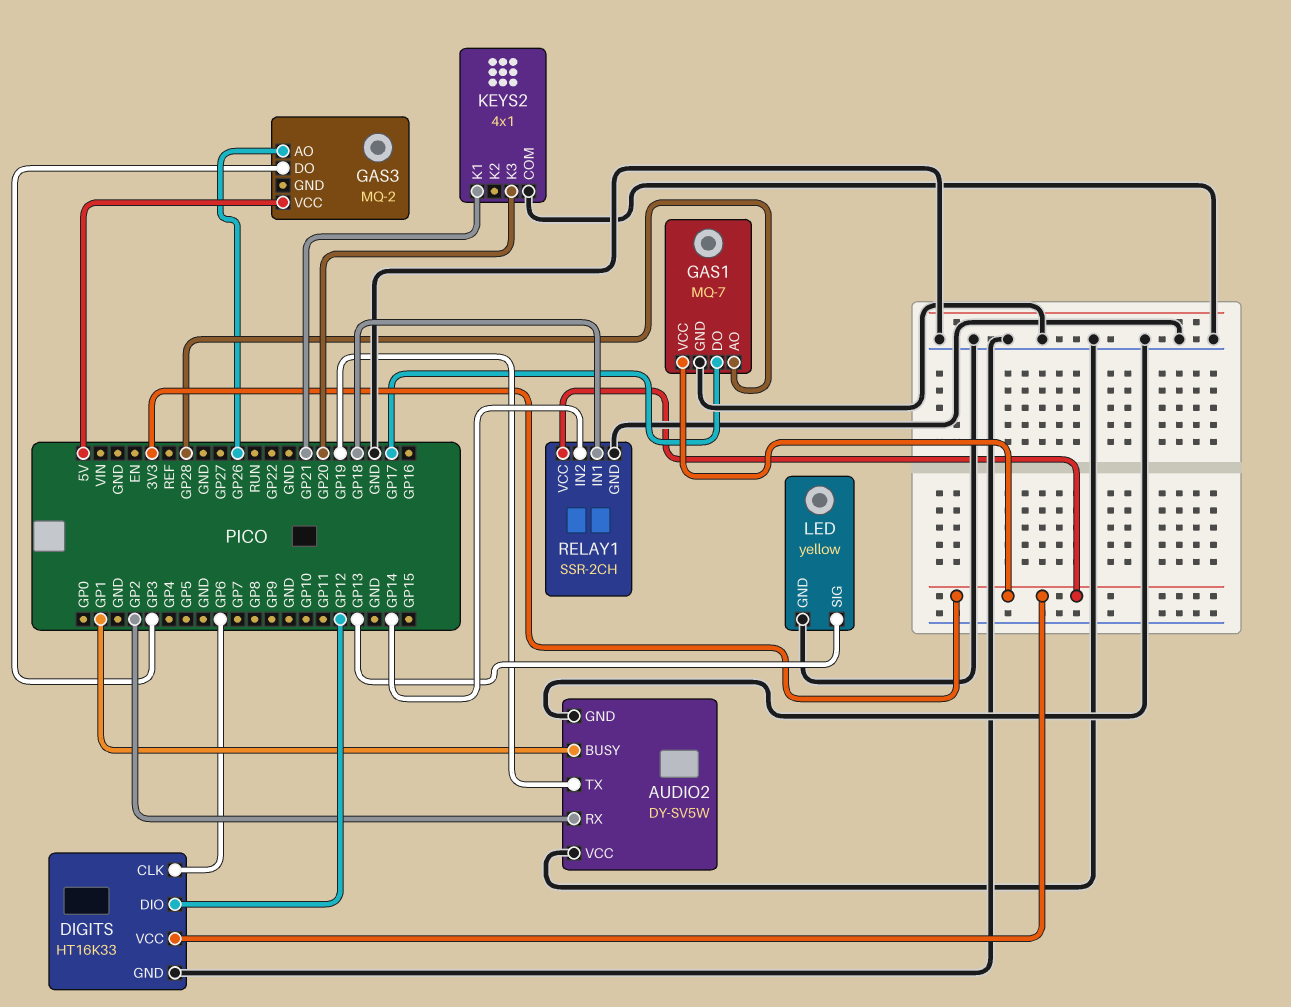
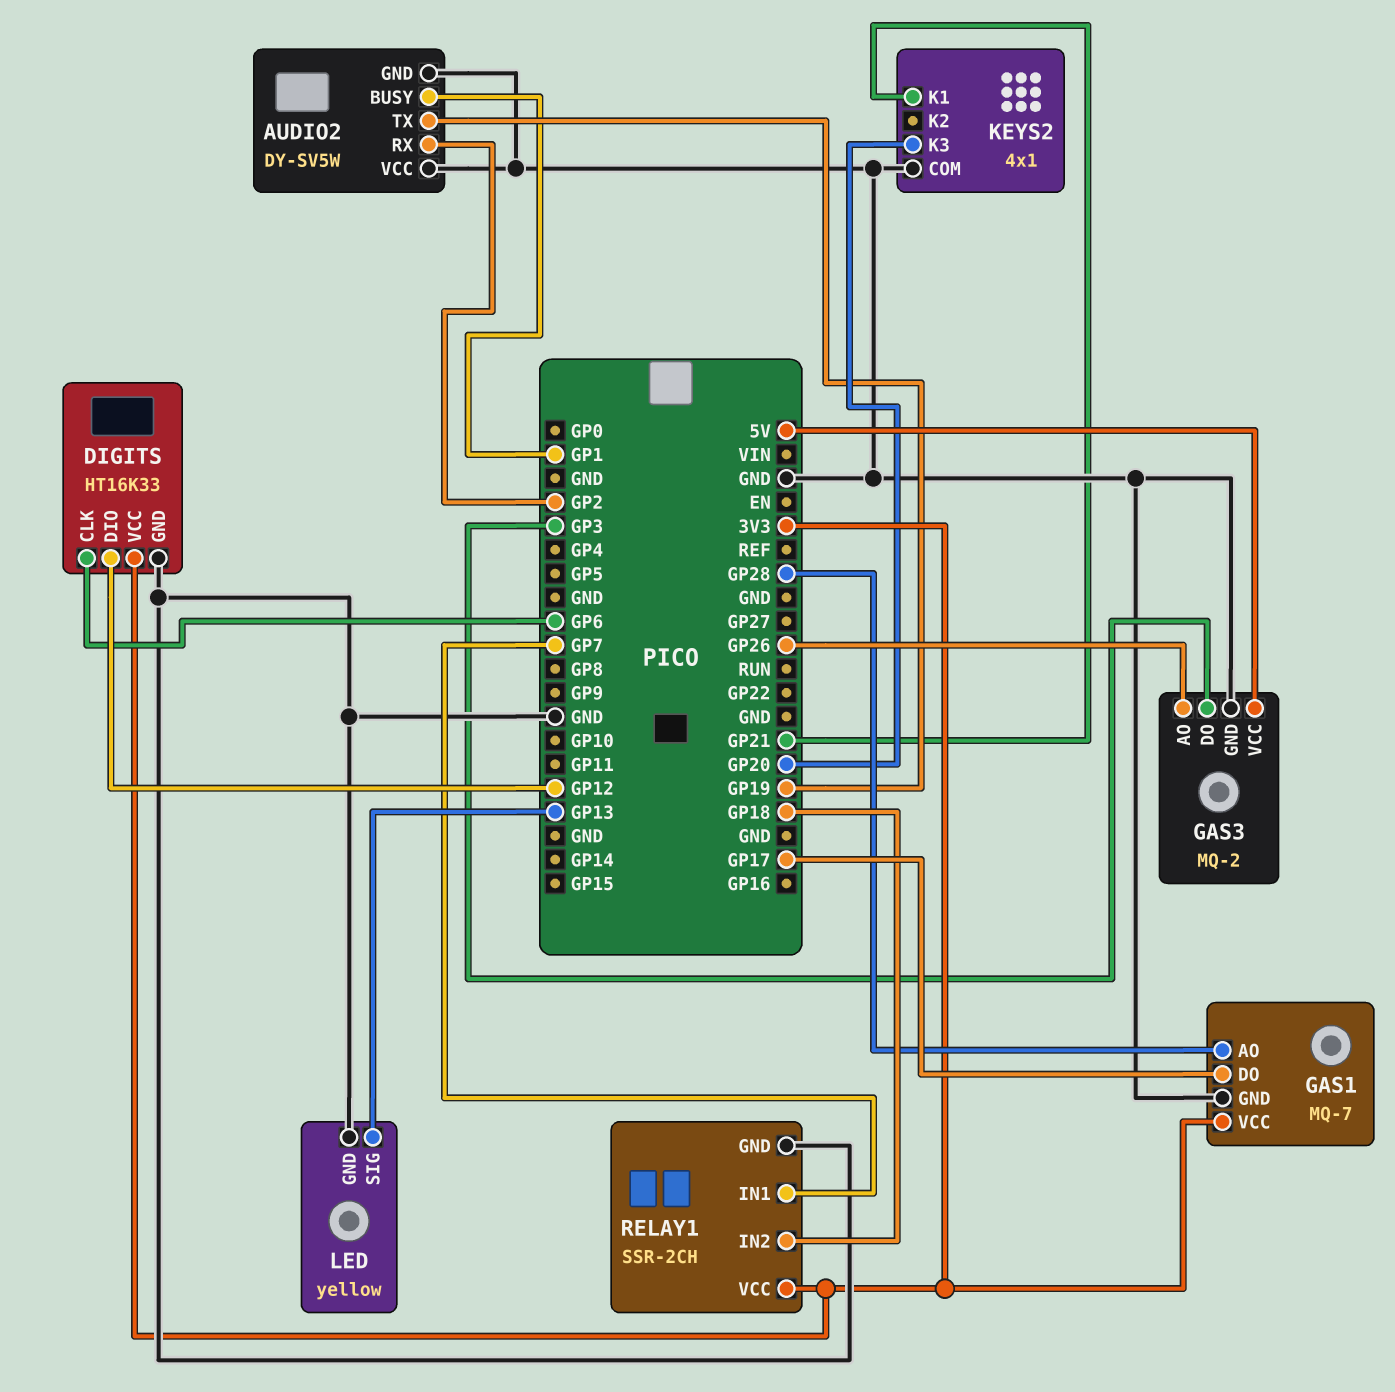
GAS3 pin GND: none -> GND
RELAY1 pin IN1: GP18 -> GP7
RELAY1 pin IN2: GP14 -> GP18

